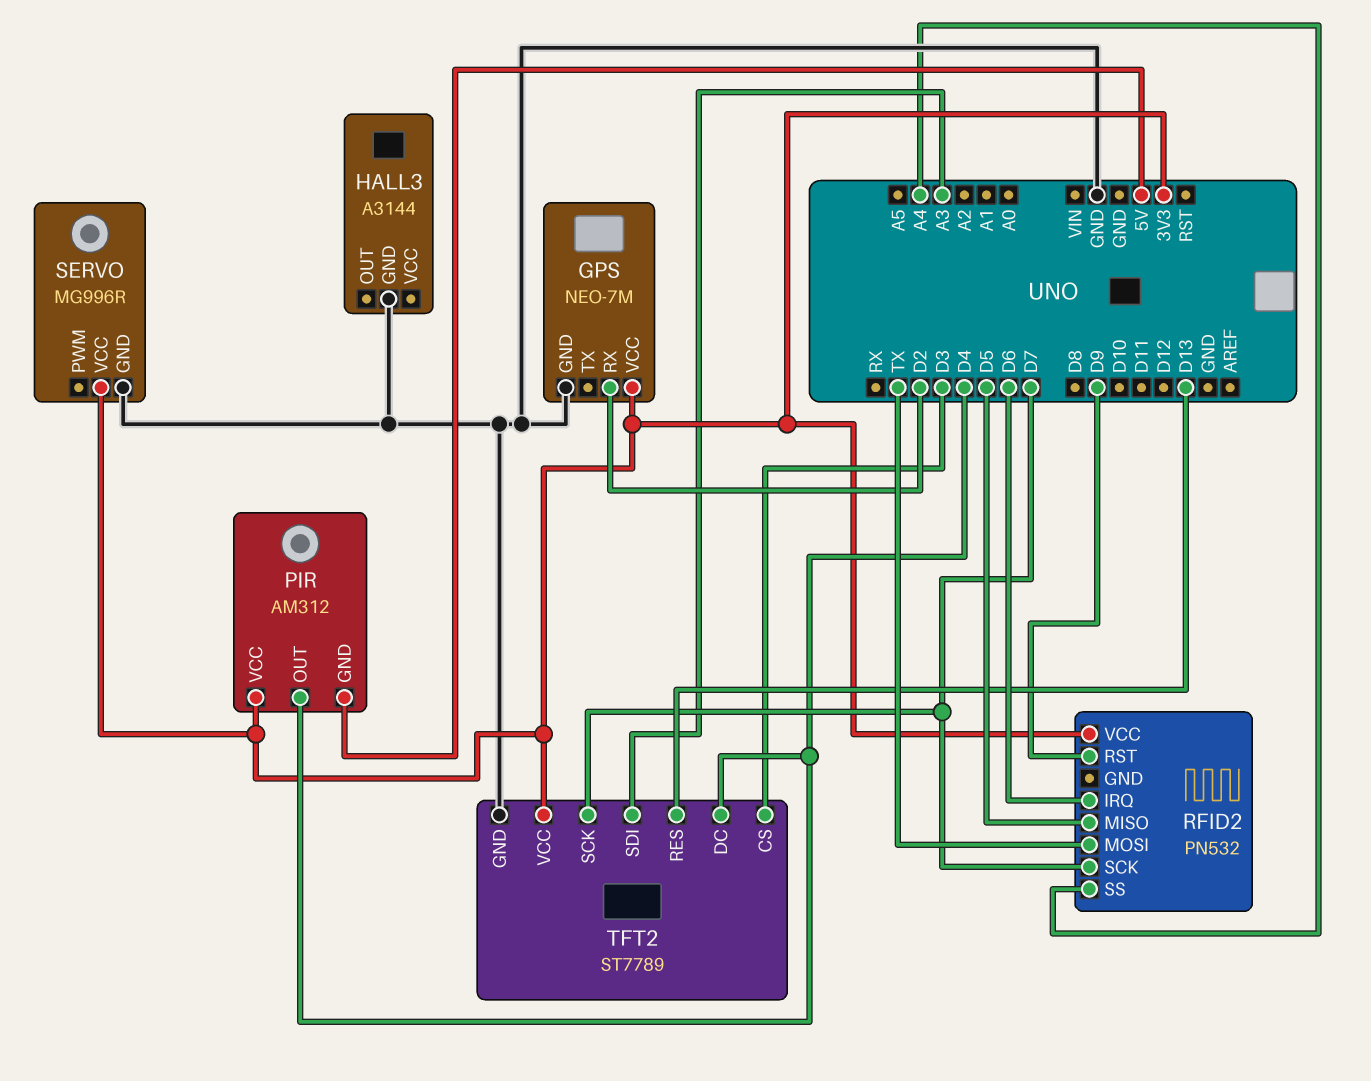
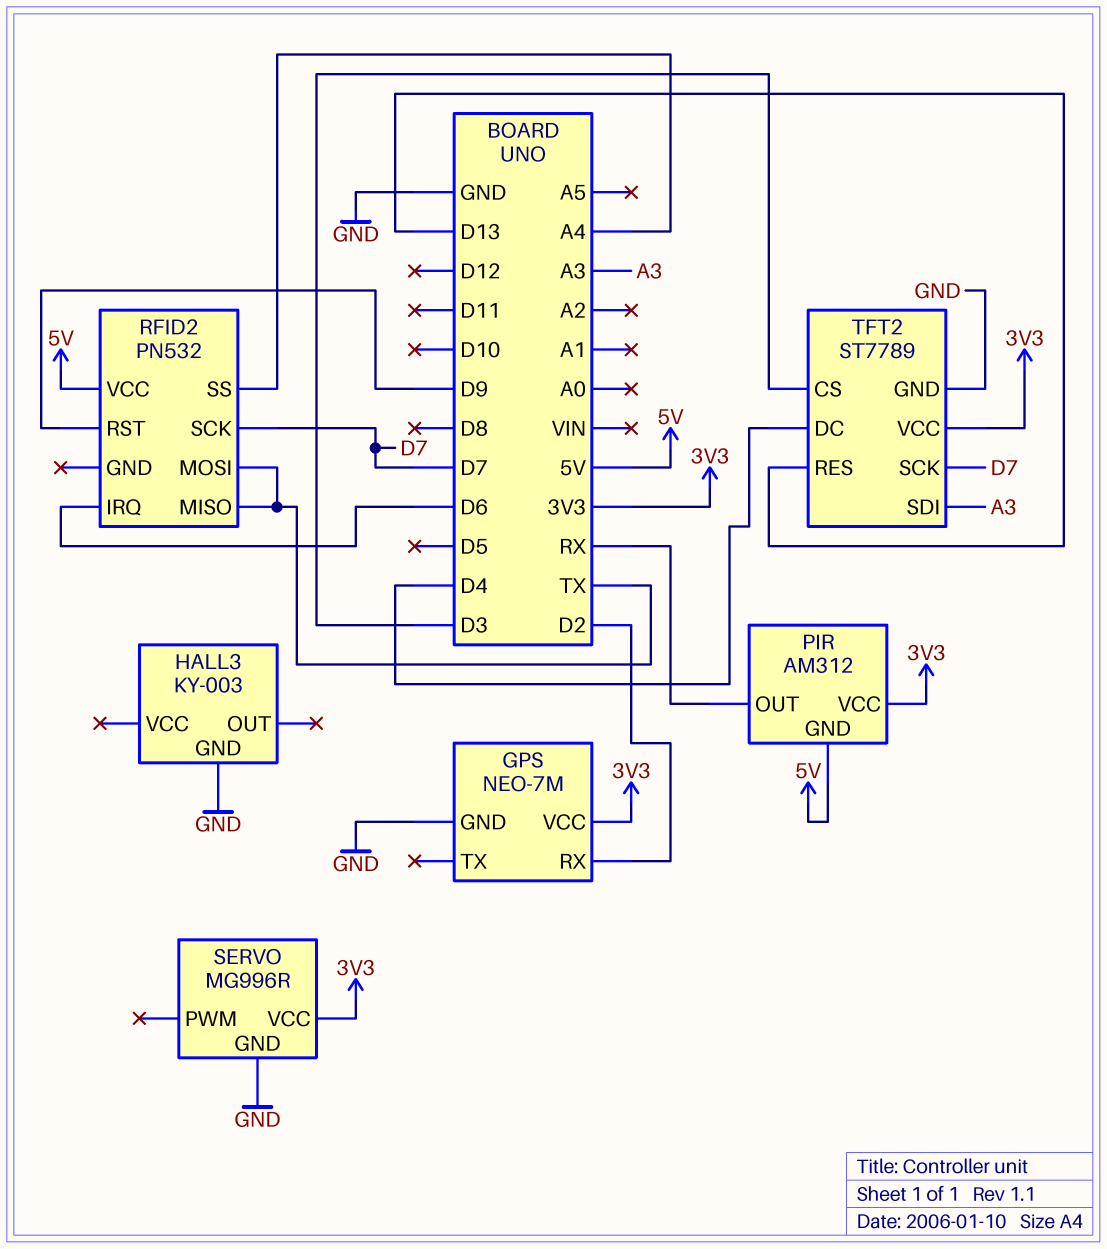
HALL3: A3144 -> KY-003
PIR pin OUT: D4 -> RX
RFID2 pin MISO: D5 -> TX
RFID2 pin VCC: 3V3 -> 5V

